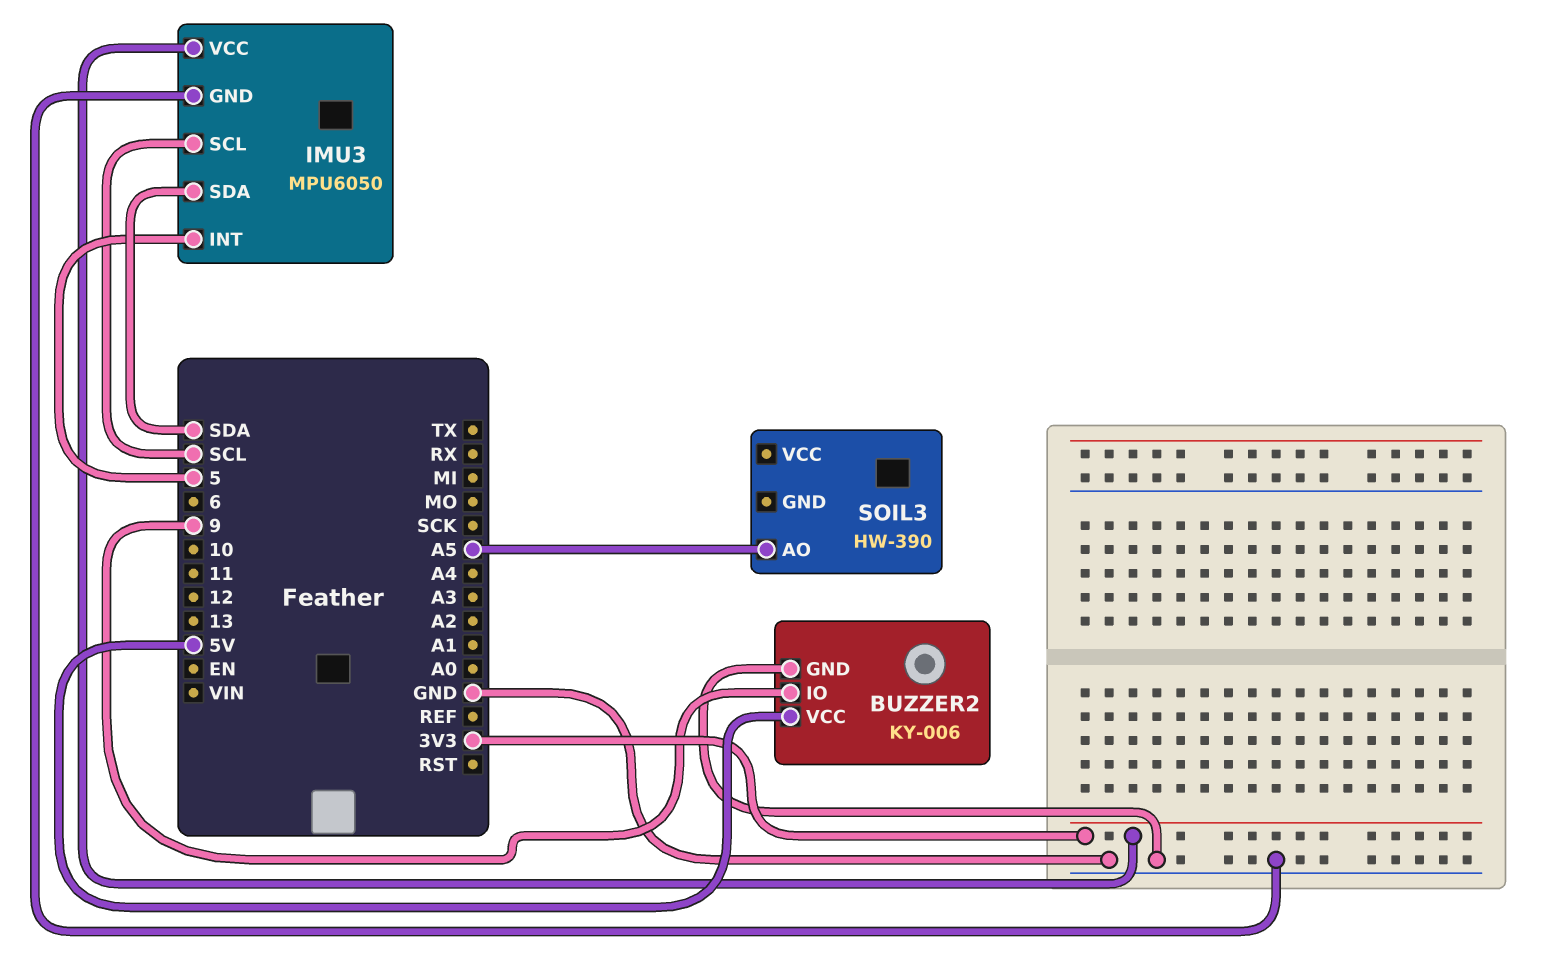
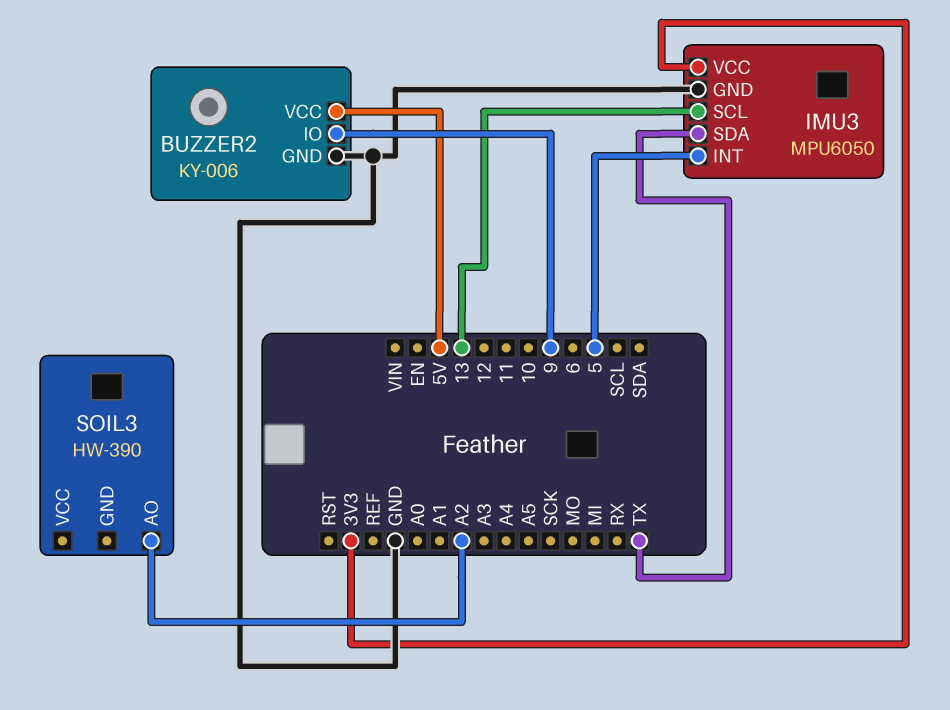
IMU3 pin SCL: SCL -> 13
IMU3 pin SDA: SDA -> TX
SOIL3 pin AO: A5 -> A2

